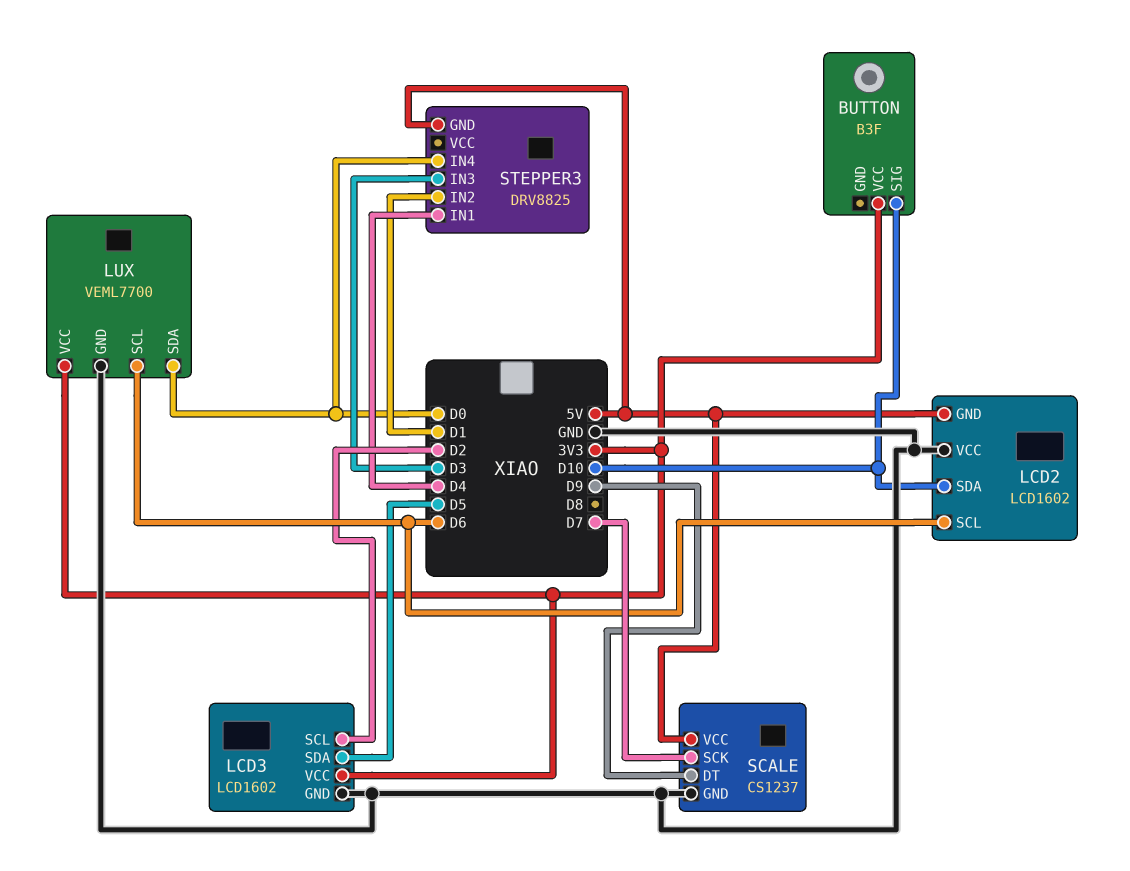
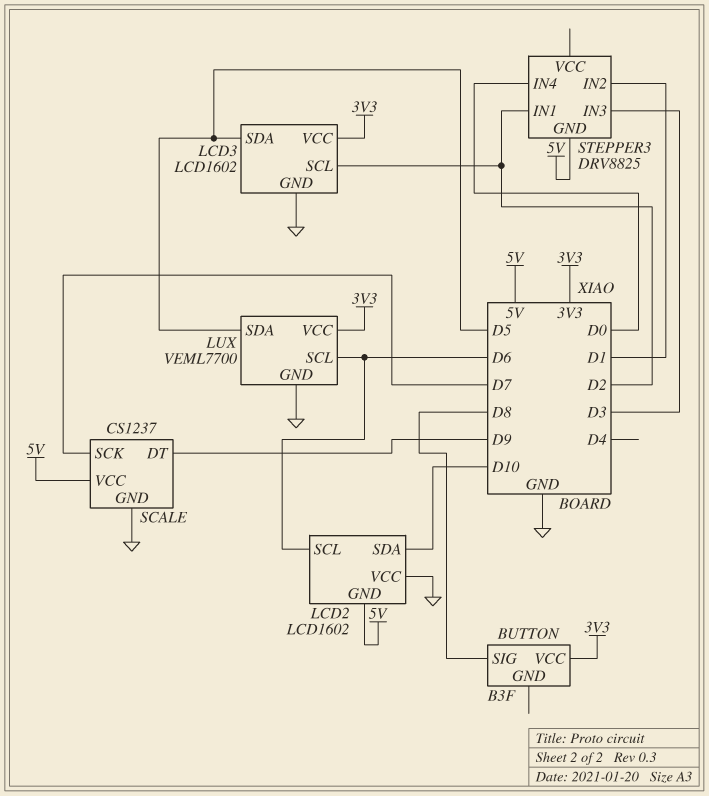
BUTTON pin SIG: D10 -> D8
LUX pin SDA: D0 -> D5
STEPPER3 pin IN1: D4 -> D2

